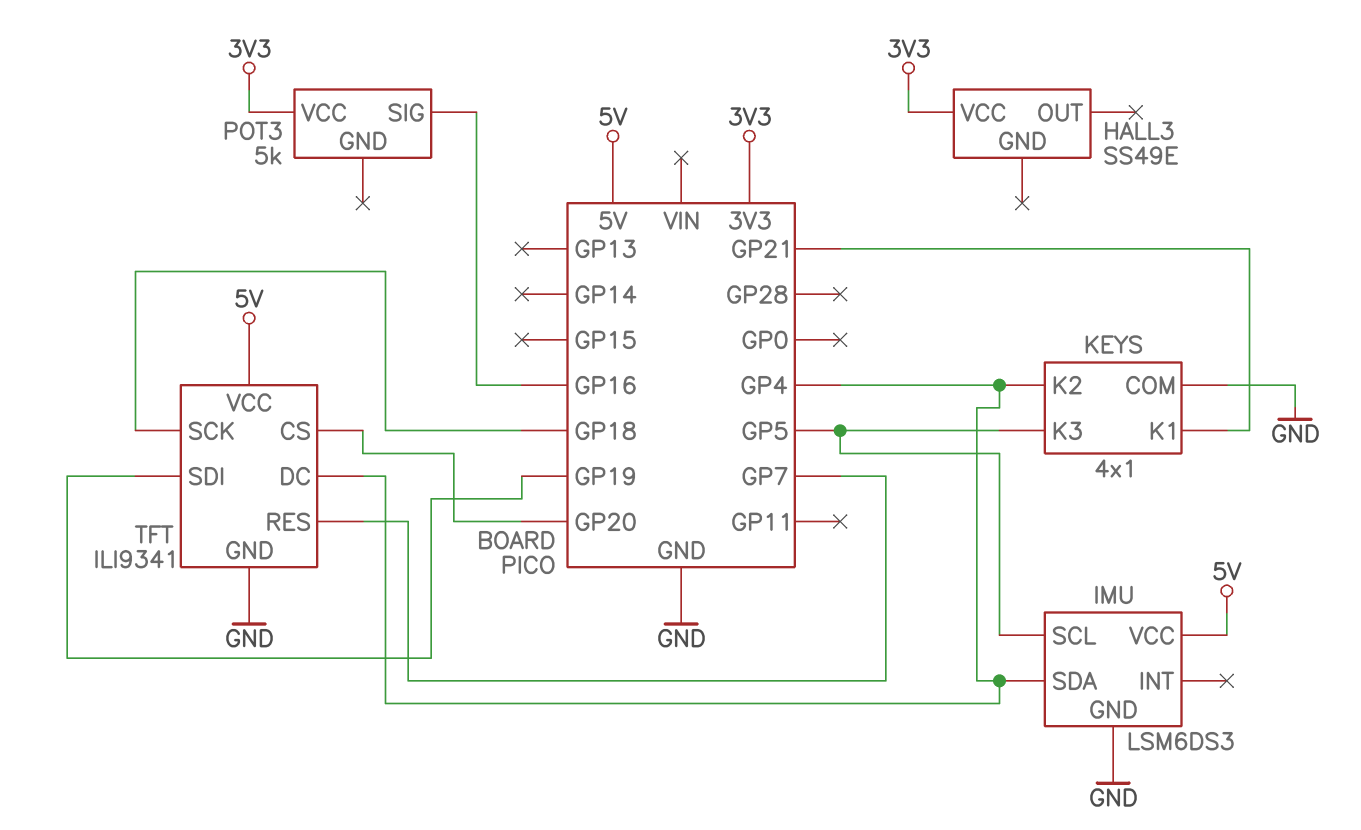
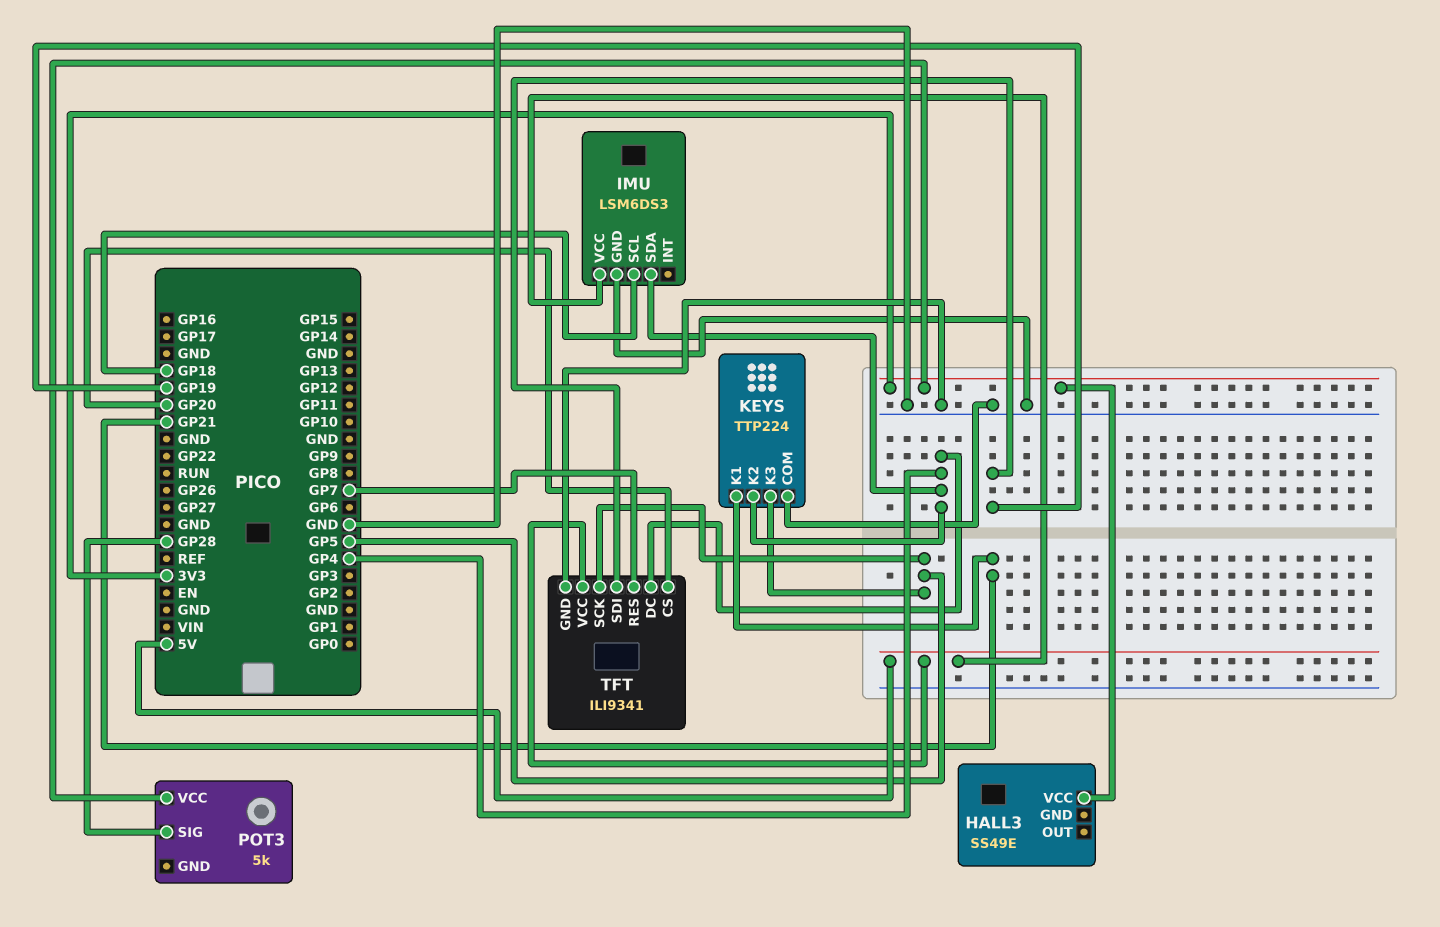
IMU pin SCL: GP5 -> GP18
KEYS: 4x1 -> TTP224
POT3 pin SIG: GP16 -> GP28
TFT pin SCK: GP18 -> GP5

